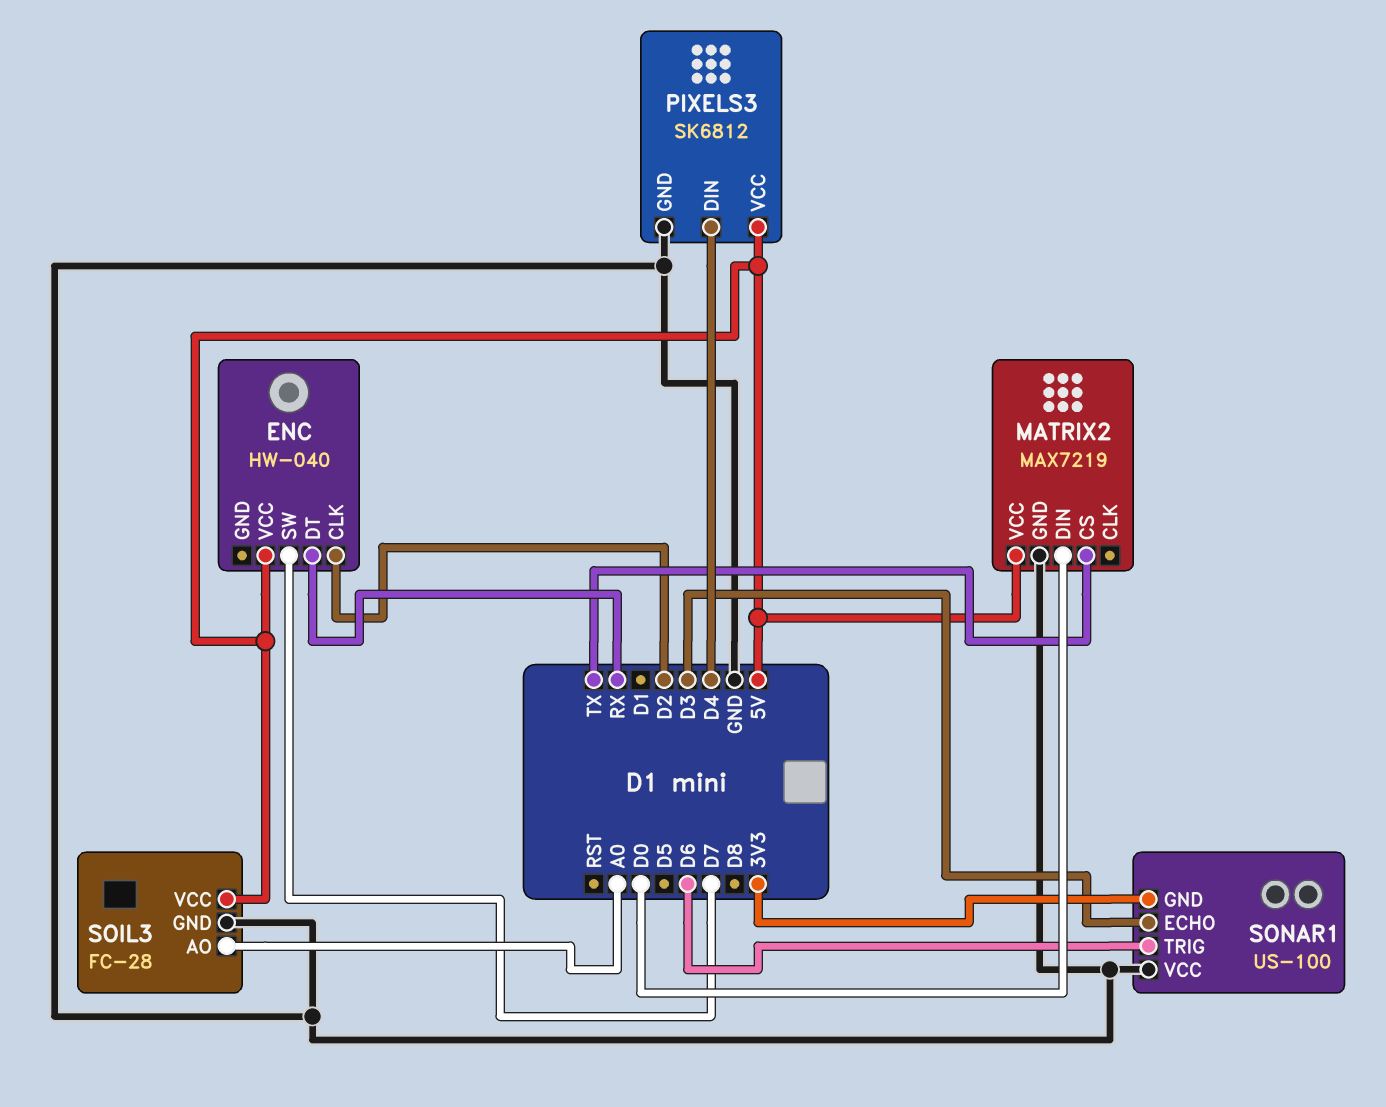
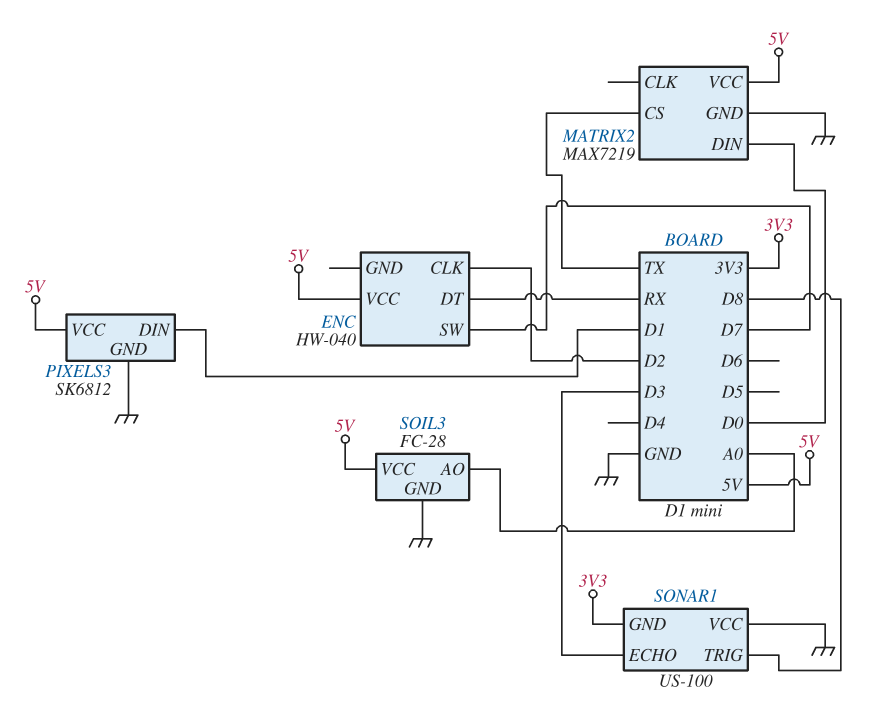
PIXELS3 pin DIN: D4 -> D1
SONAR1 pin TRIG: D6 -> D8

